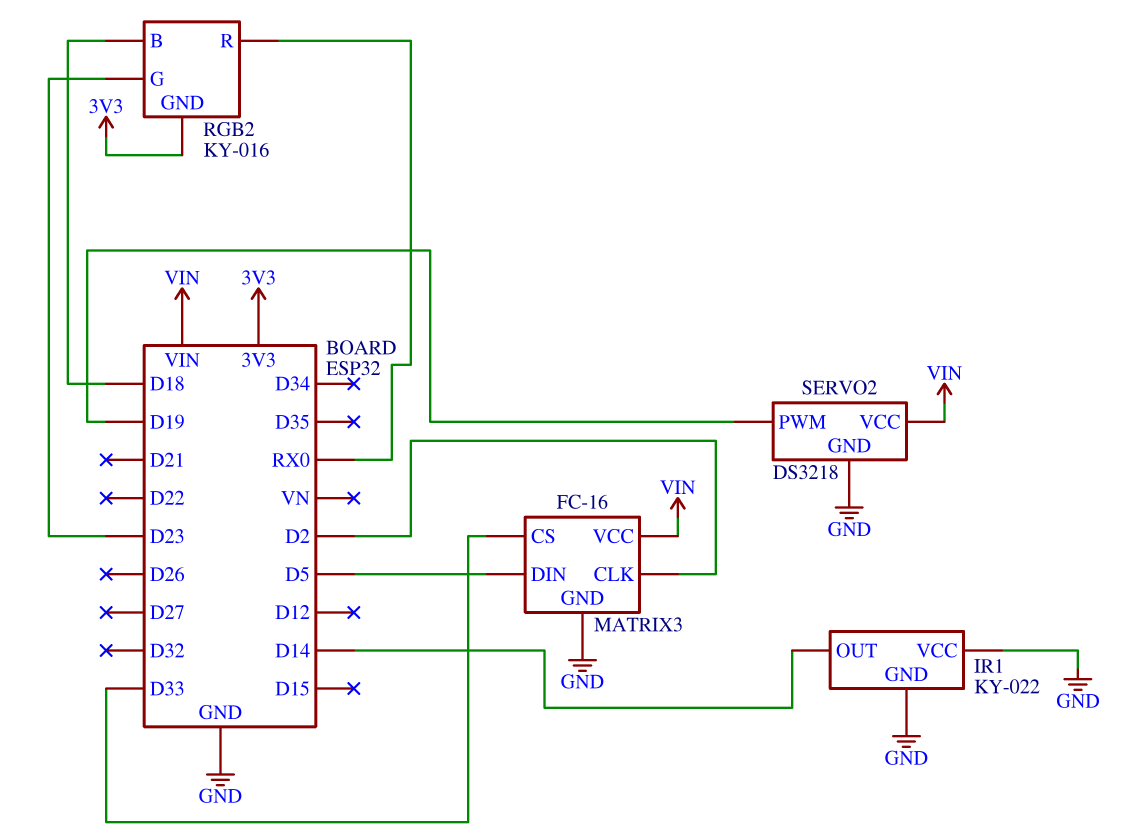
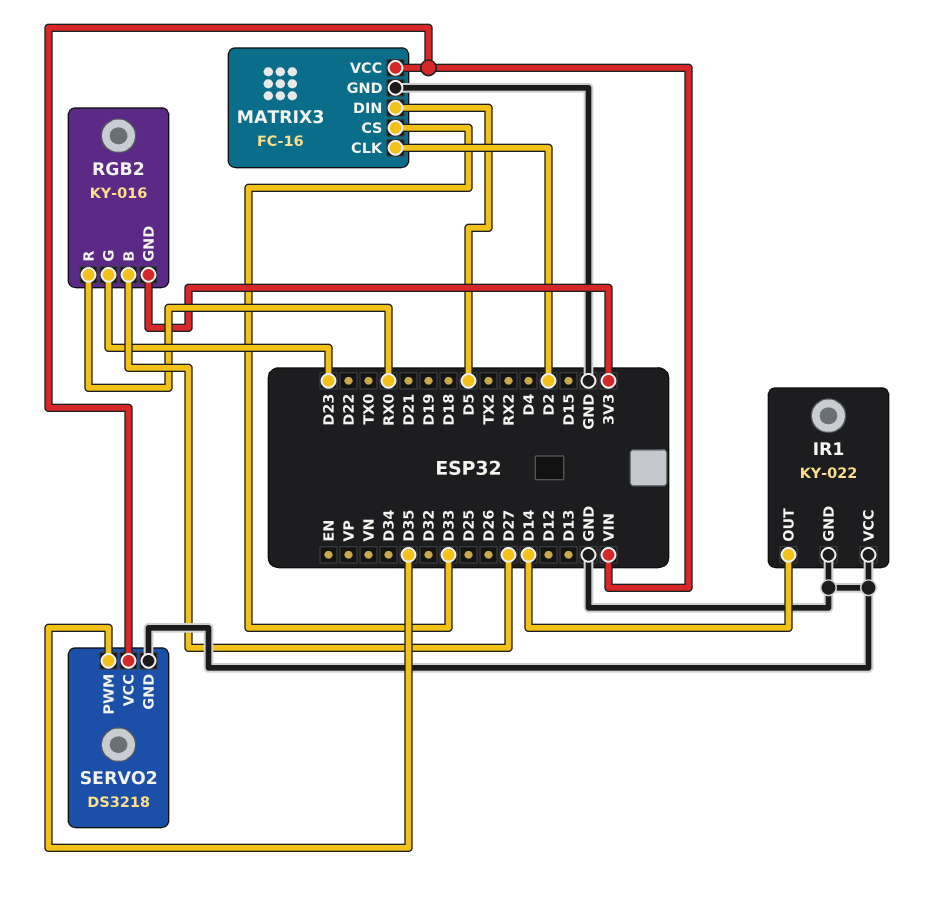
RGB2 pin B: D18 -> D27
SERVO2 pin PWM: D19 -> D35

